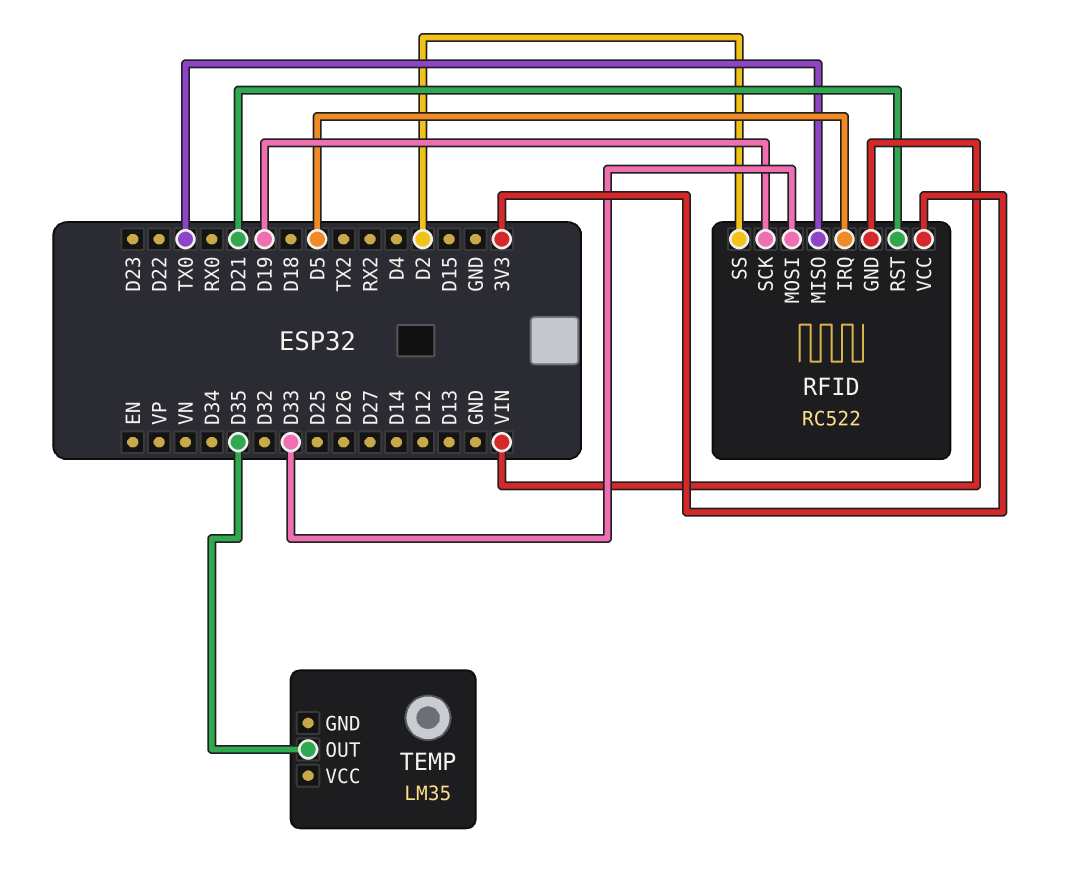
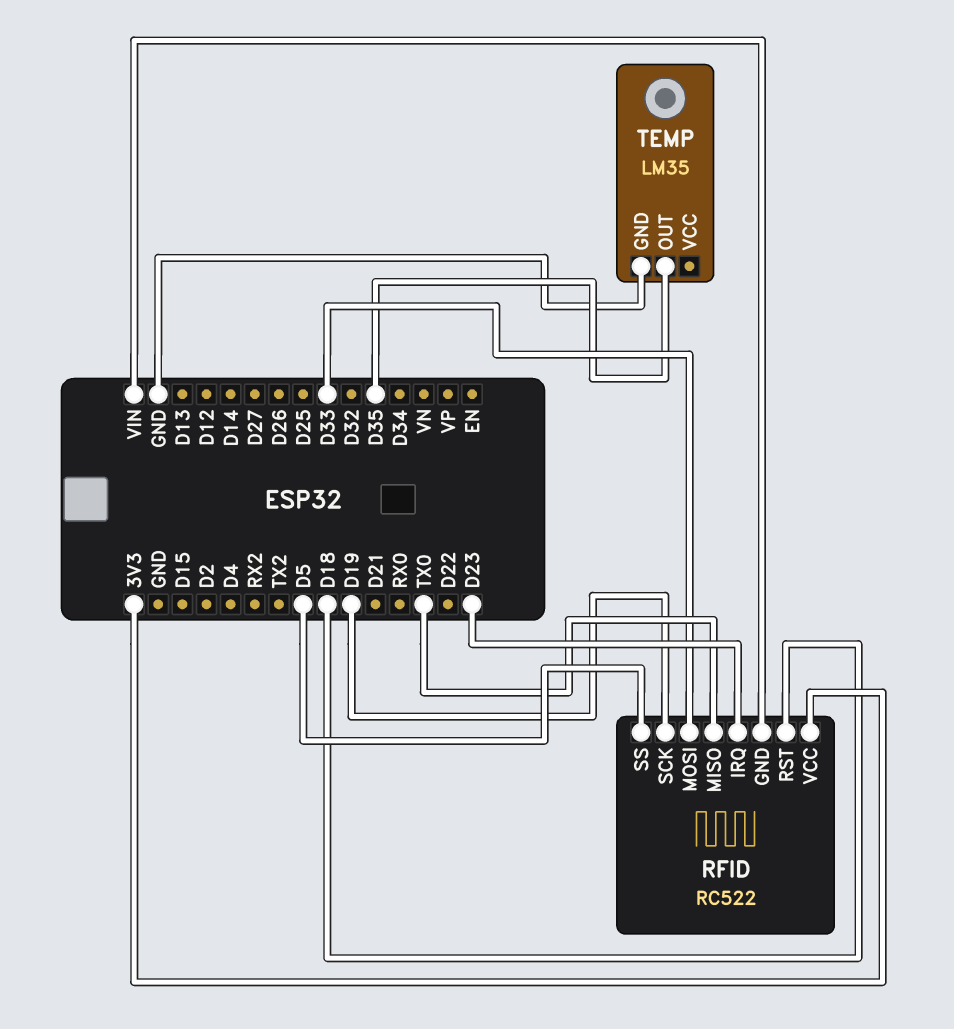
RFID pin IRQ: D5 -> D23
RFID pin RST: D21 -> D18
RFID pin SS: D2 -> D5
TEMP pin GND: none -> GND

